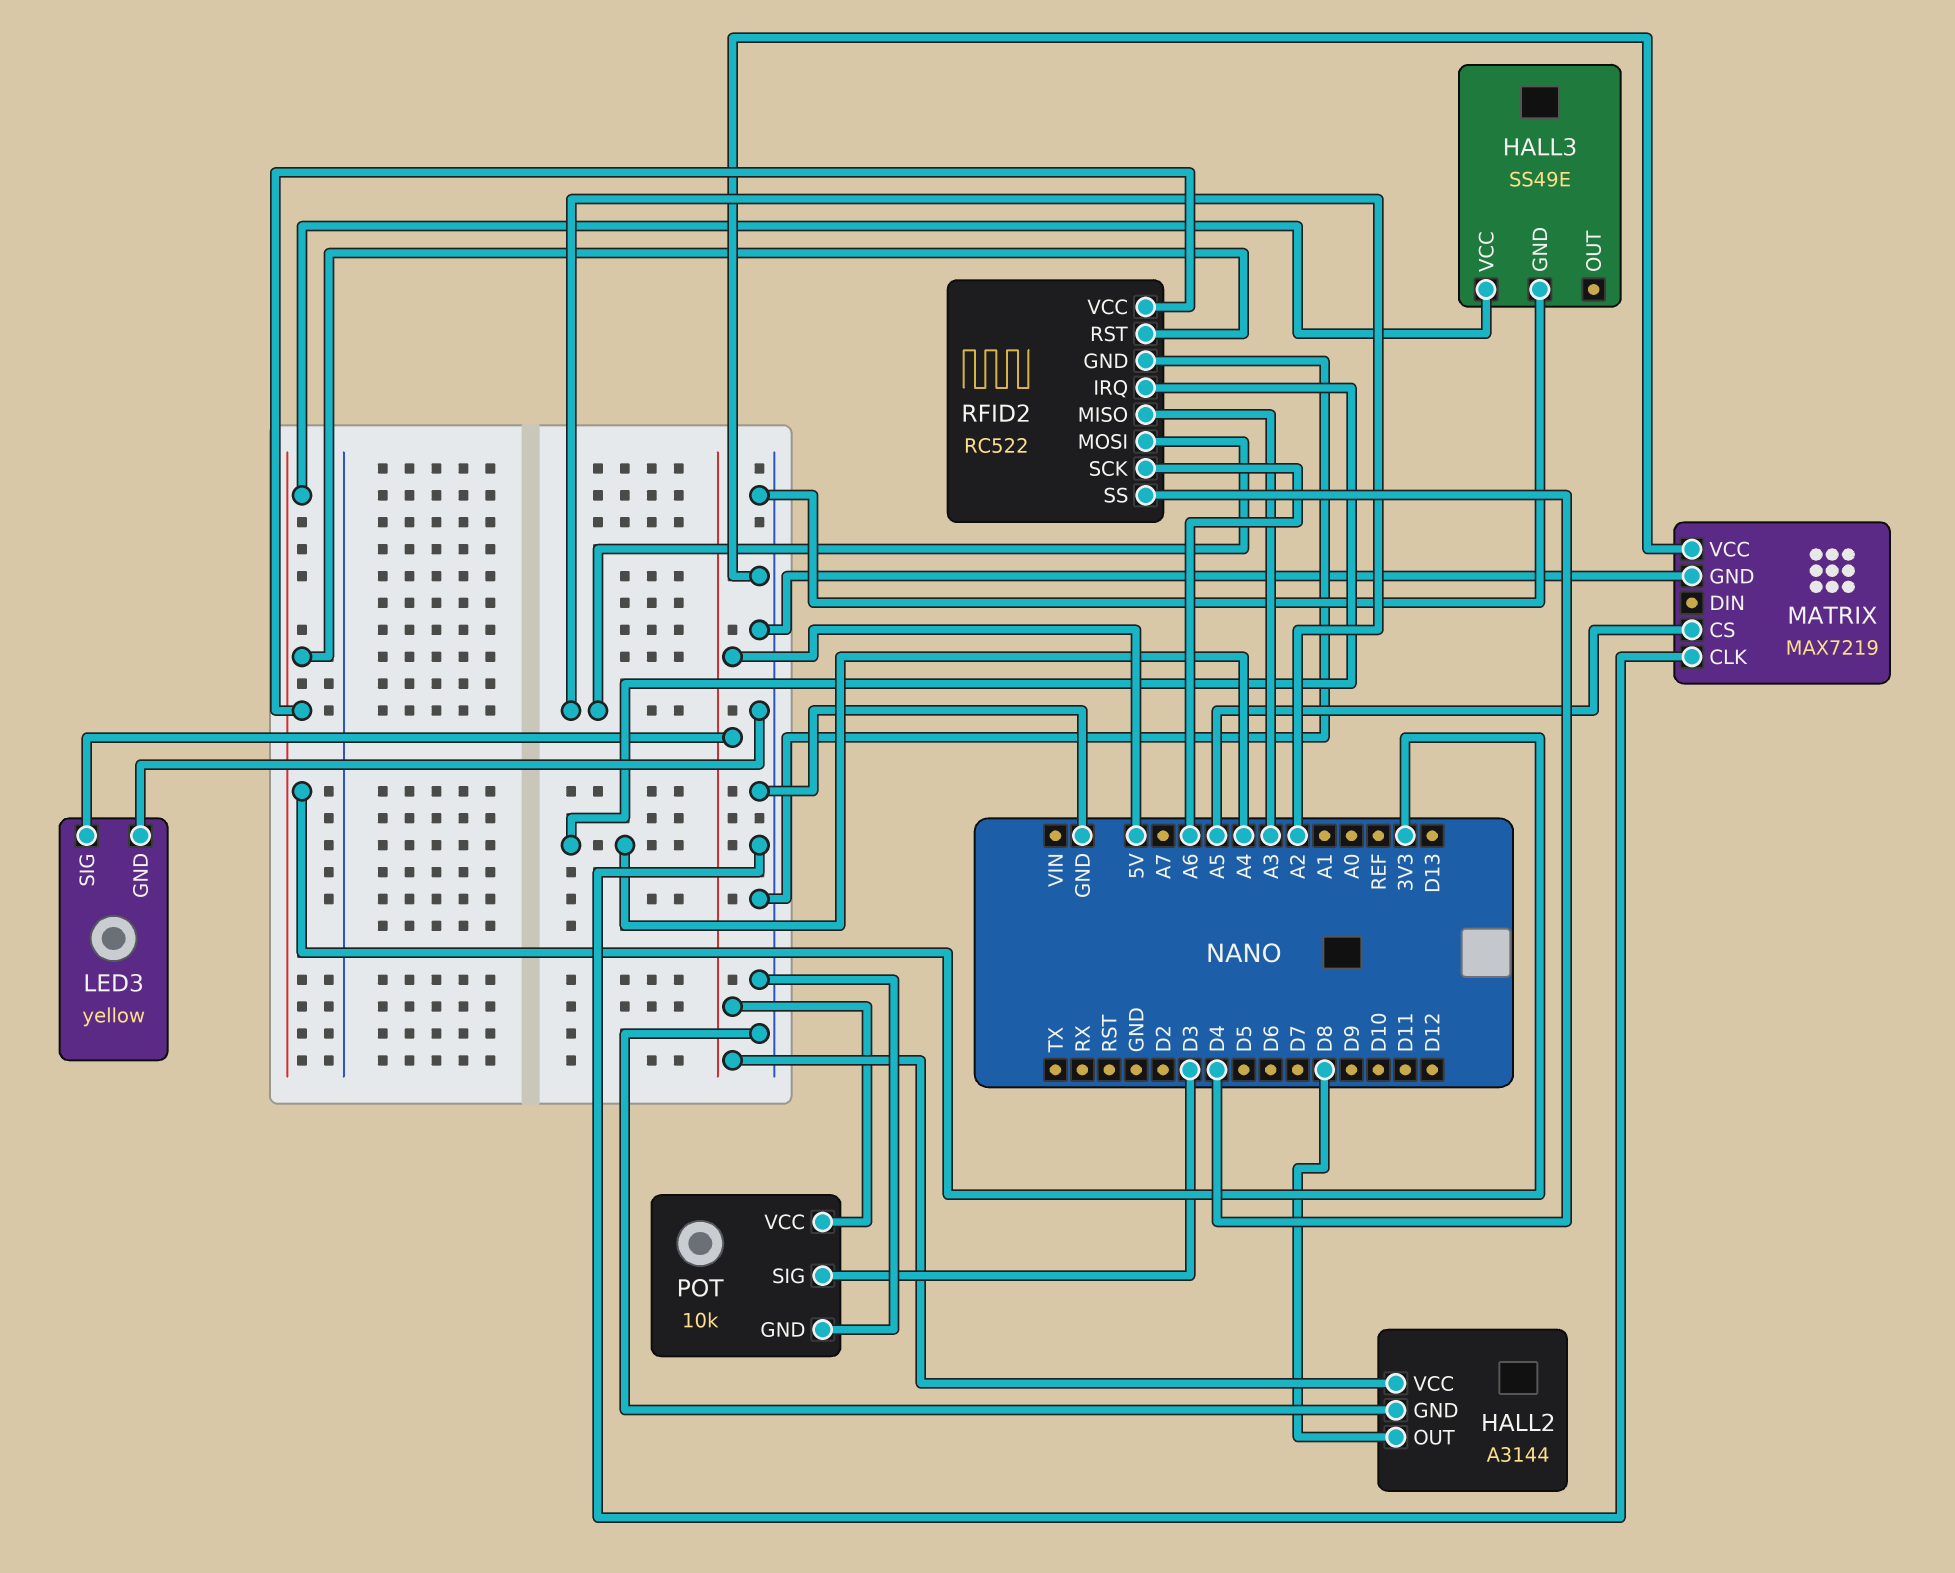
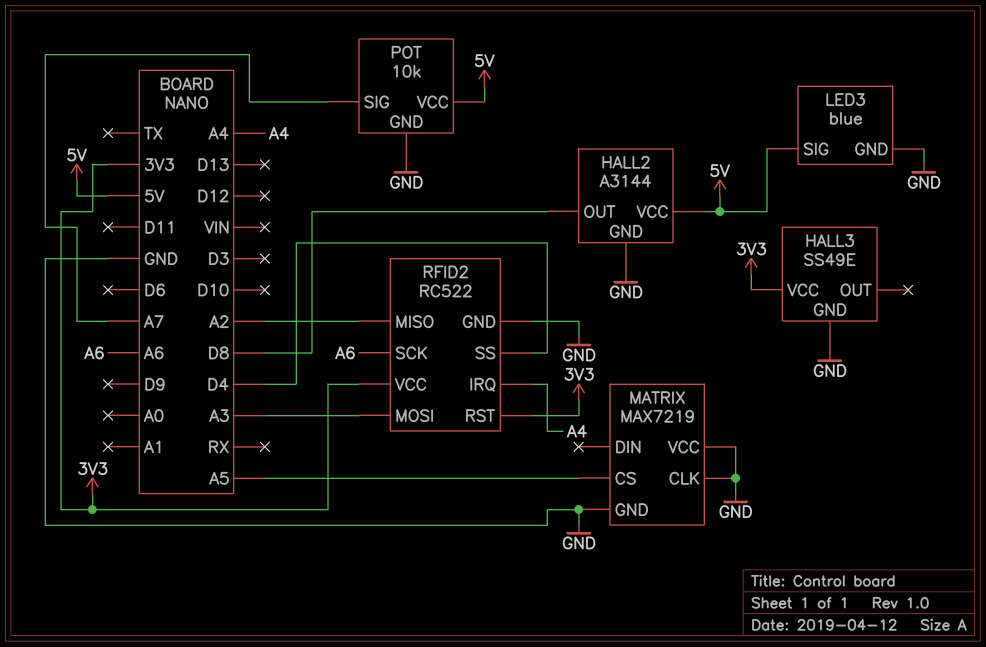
LED3: yellow -> blue
POT pin SIG: D3 -> A7
RFID2 pin MISO: A3 -> A2
RFID2 pin MOSI: A2 -> A3

